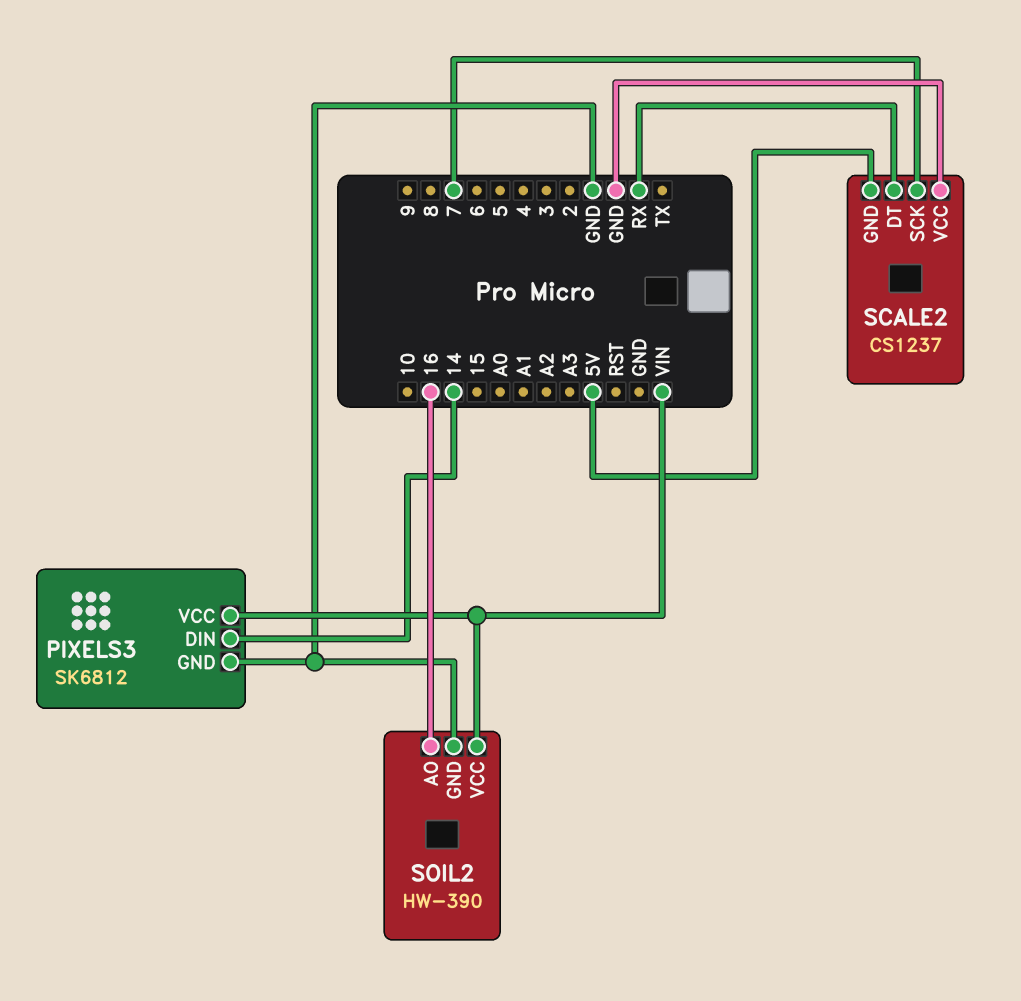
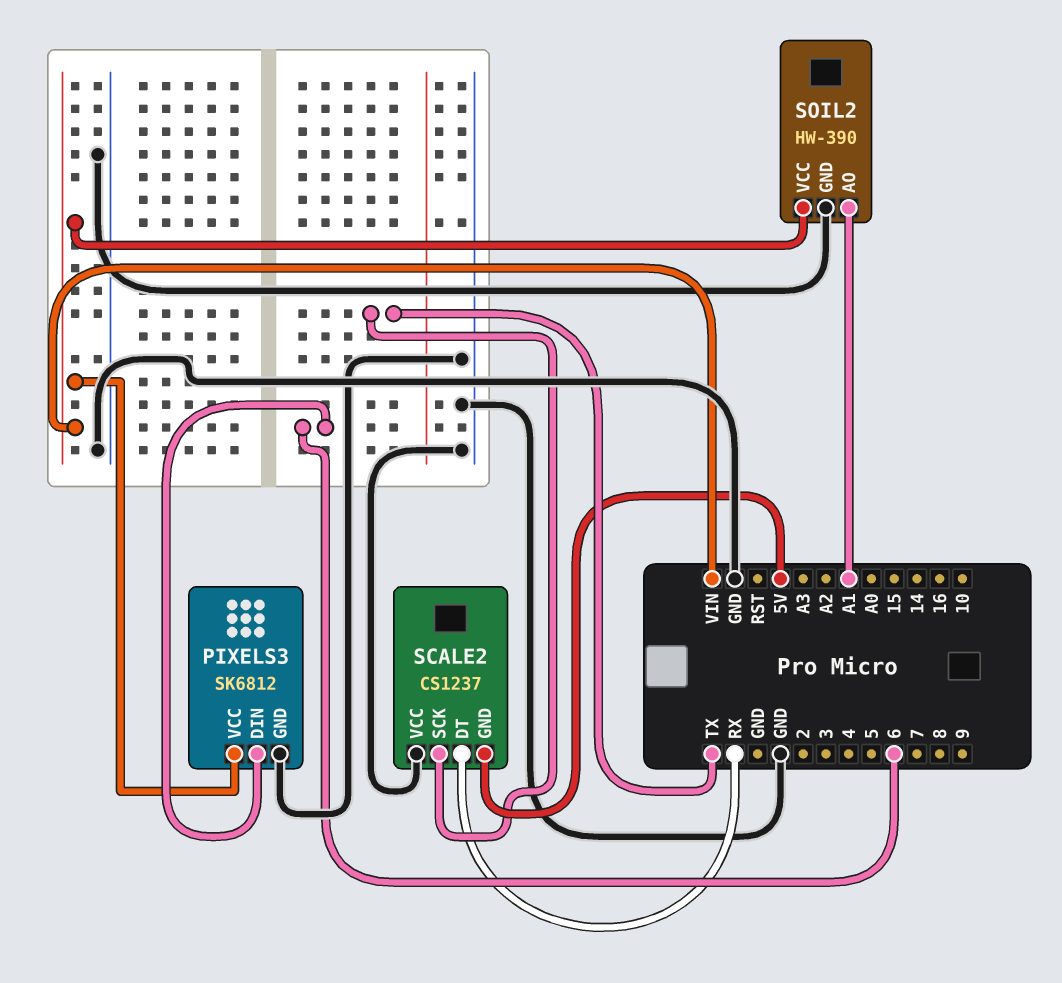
PIXELS3 pin DIN: 14 -> 6
SCALE2 pin SCK: 7 -> TX
SOIL2 pin AO: 16 -> A1

